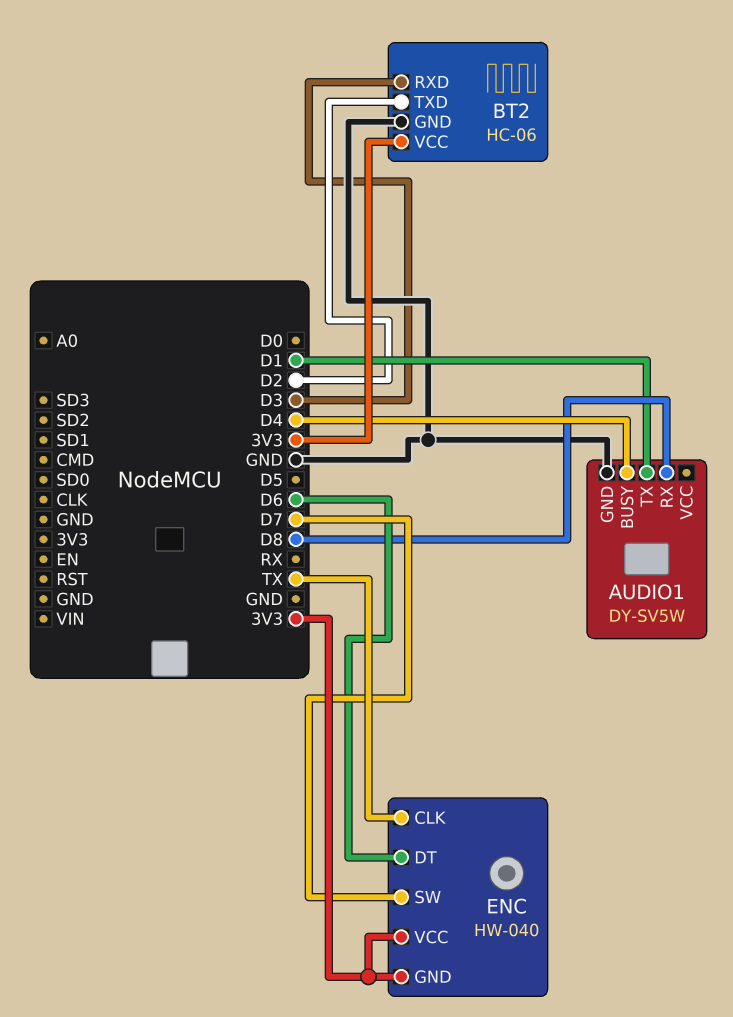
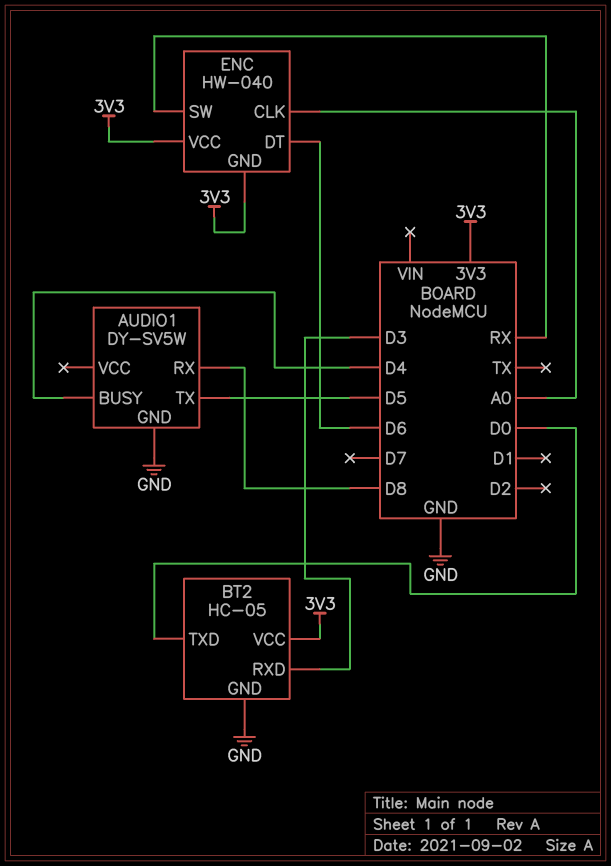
AUDIO1 pin TX: D1 -> D5
BT2: HC-06 -> HC-05
BT2 pin TXD: D2 -> D0
ENC pin CLK: TX -> A0
ENC pin SW: D7 -> RX

